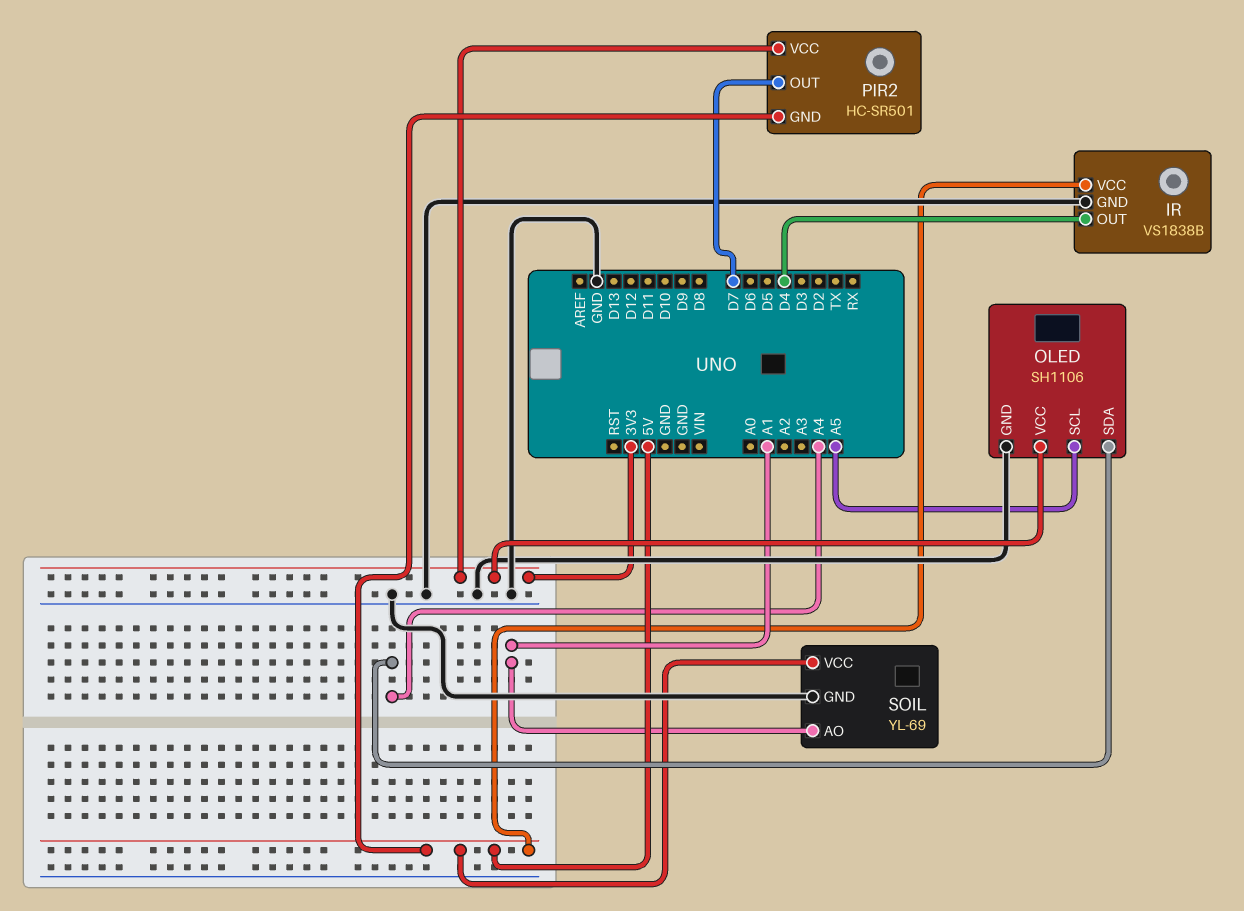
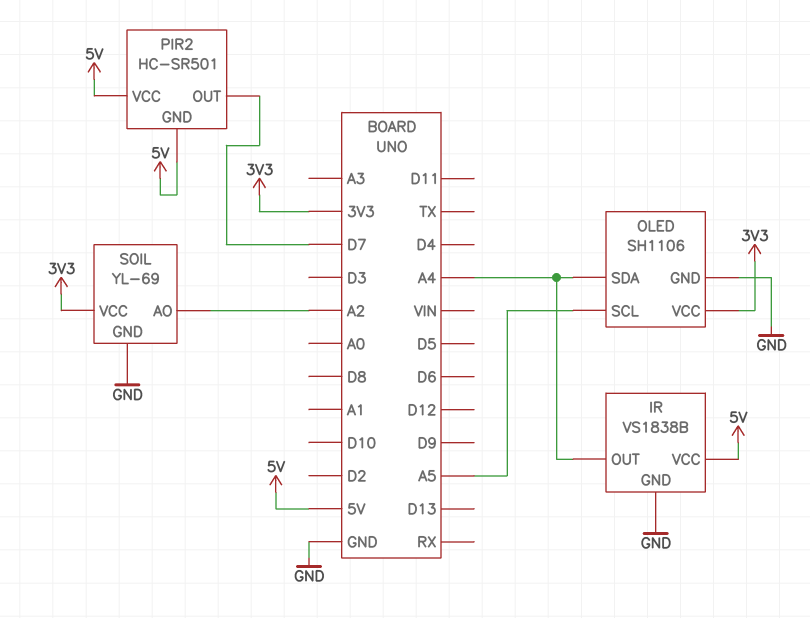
IR pin OUT: D4 -> A4
PIR2 pin VCC: 3V3 -> 5V
SOIL pin AO: A1 -> A2
SOIL pin VCC: 5V -> 3V3

